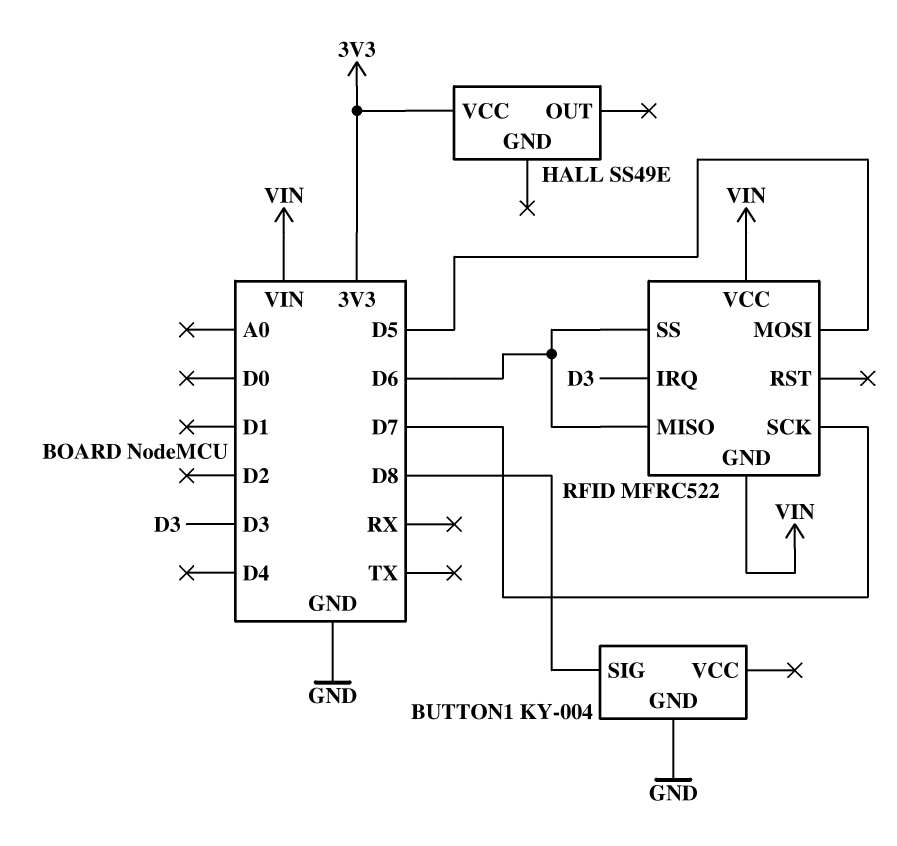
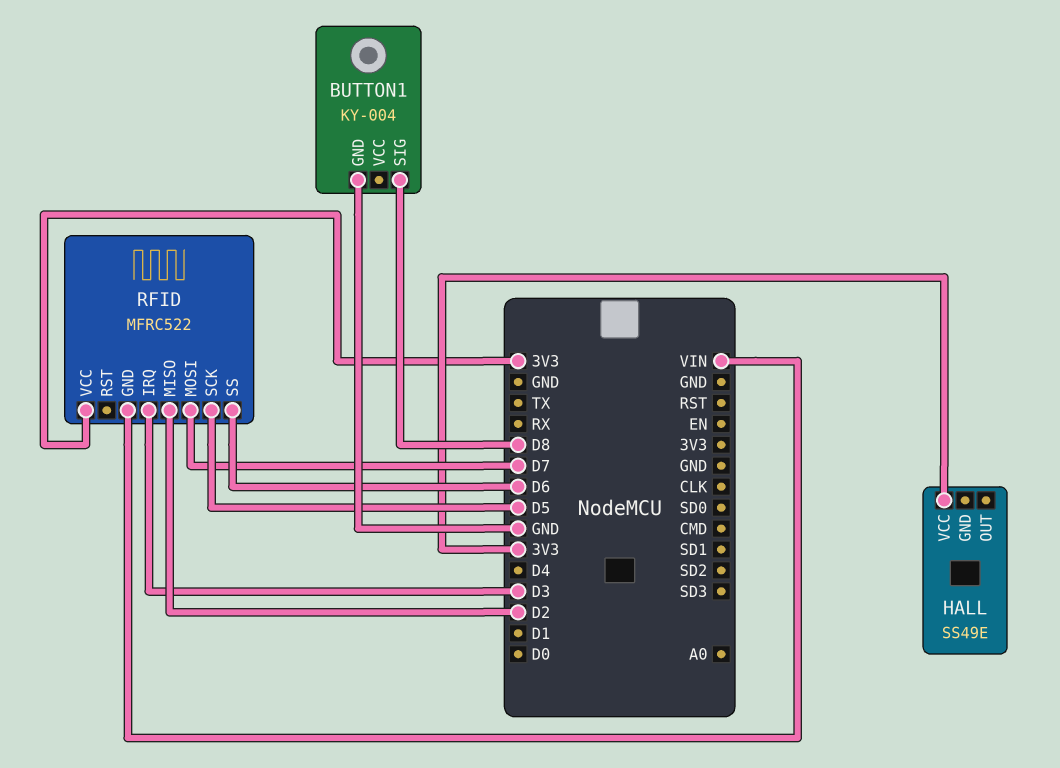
RFID pin MISO: D6 -> D2
RFID pin MOSI: D5 -> D7
RFID pin SCK: D7 -> D5
RFID pin VCC: VIN -> 3V3

